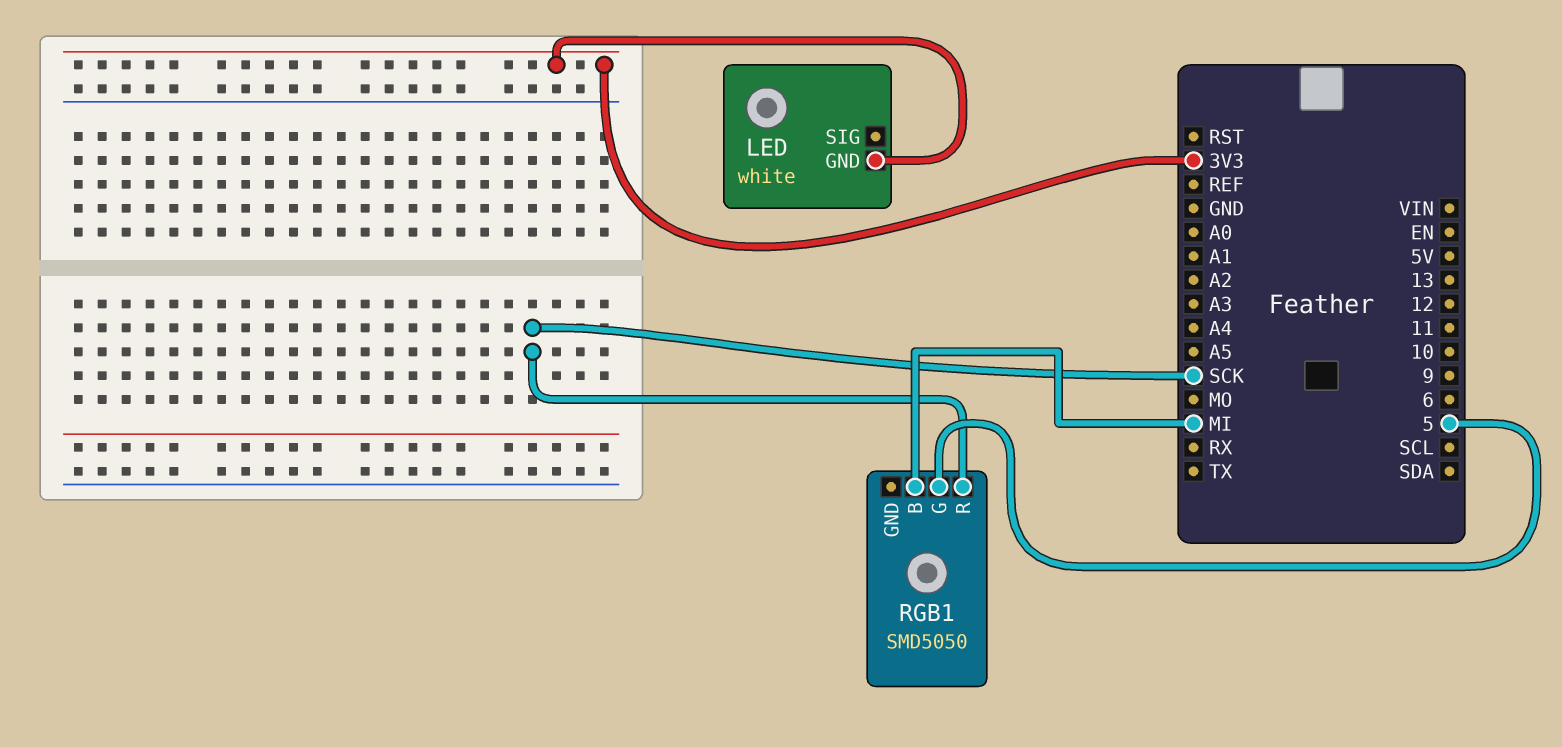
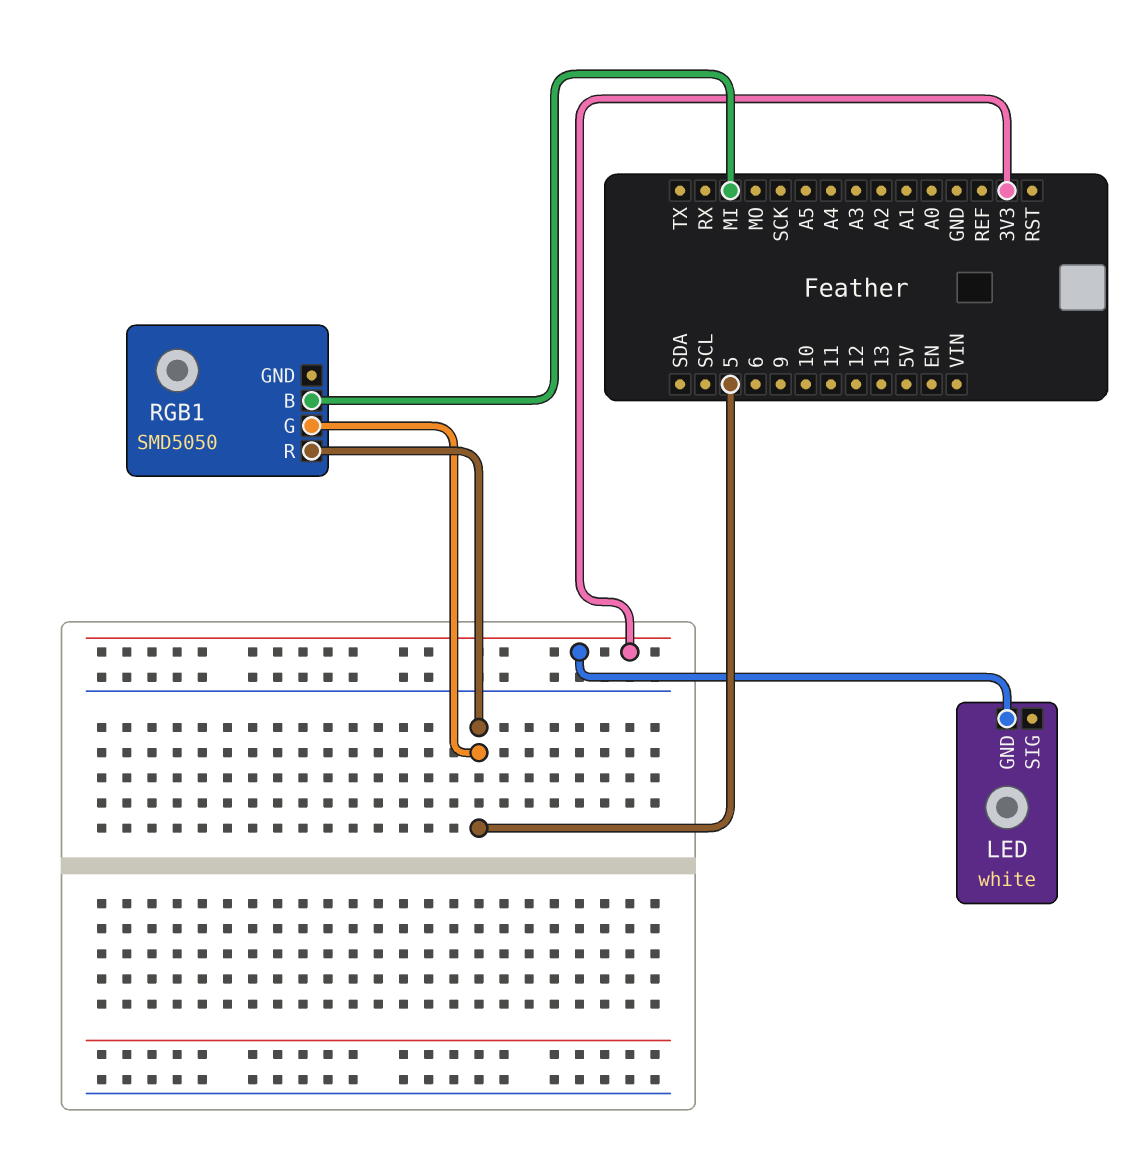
RGB1 pin R: SCK -> 5

